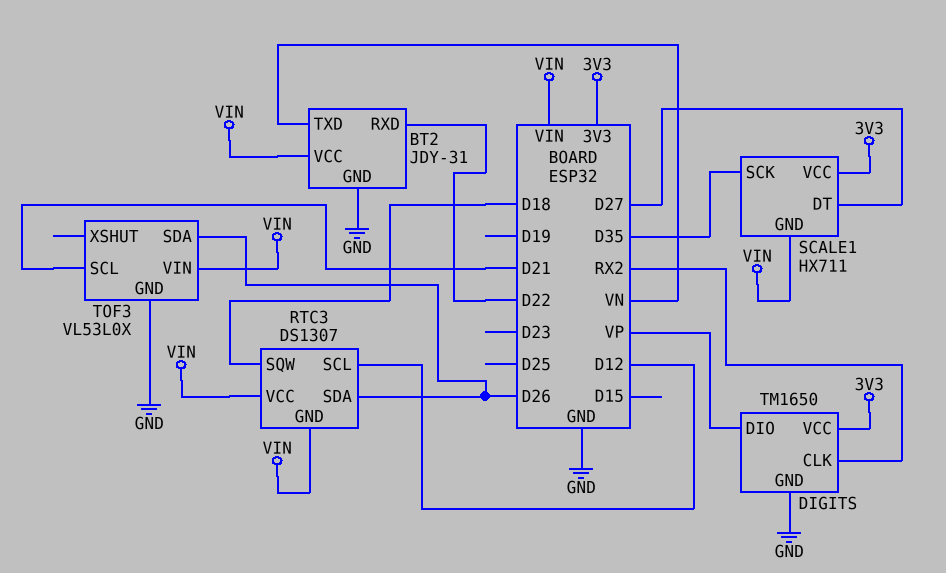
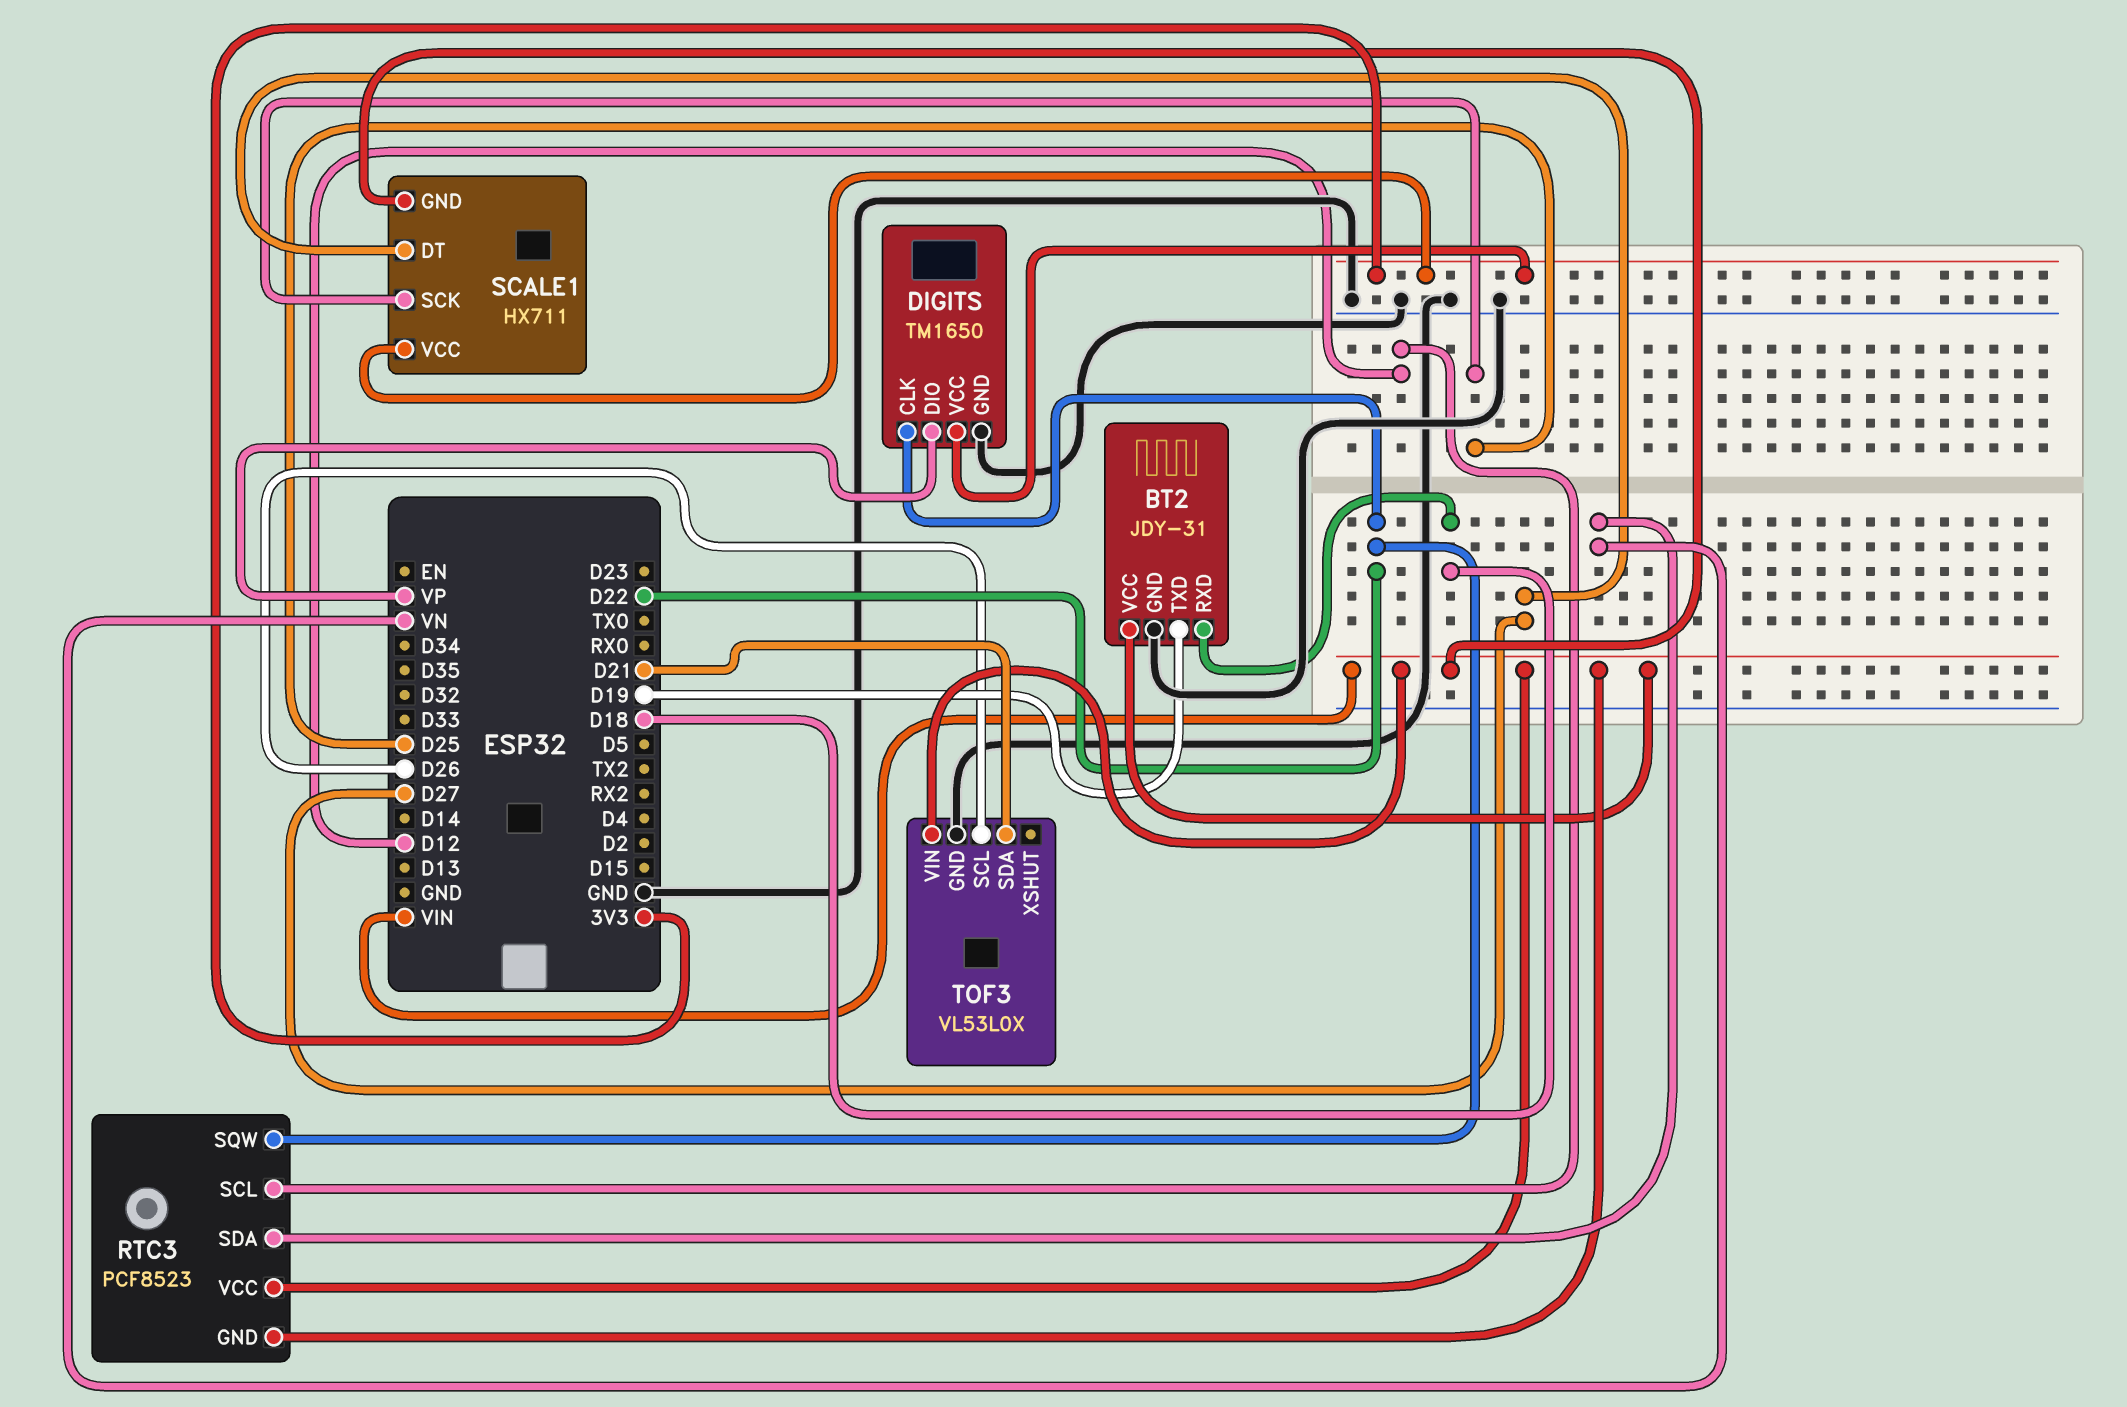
BT2 pin RXD: D22 -> D18
BT2 pin TXD: VN -> D19
DIGITS pin CLK: RX2 -> D22
RTC3: DS1307 -> PCF8523
RTC3 pin SDA: D26 -> VN
RTC3 pin SQW: D18 -> D22
SCALE1 pin SCK: D35 -> D25
TOF3 pin SCL: D21 -> D26
TOF3 pin SDA: D26 -> D21

